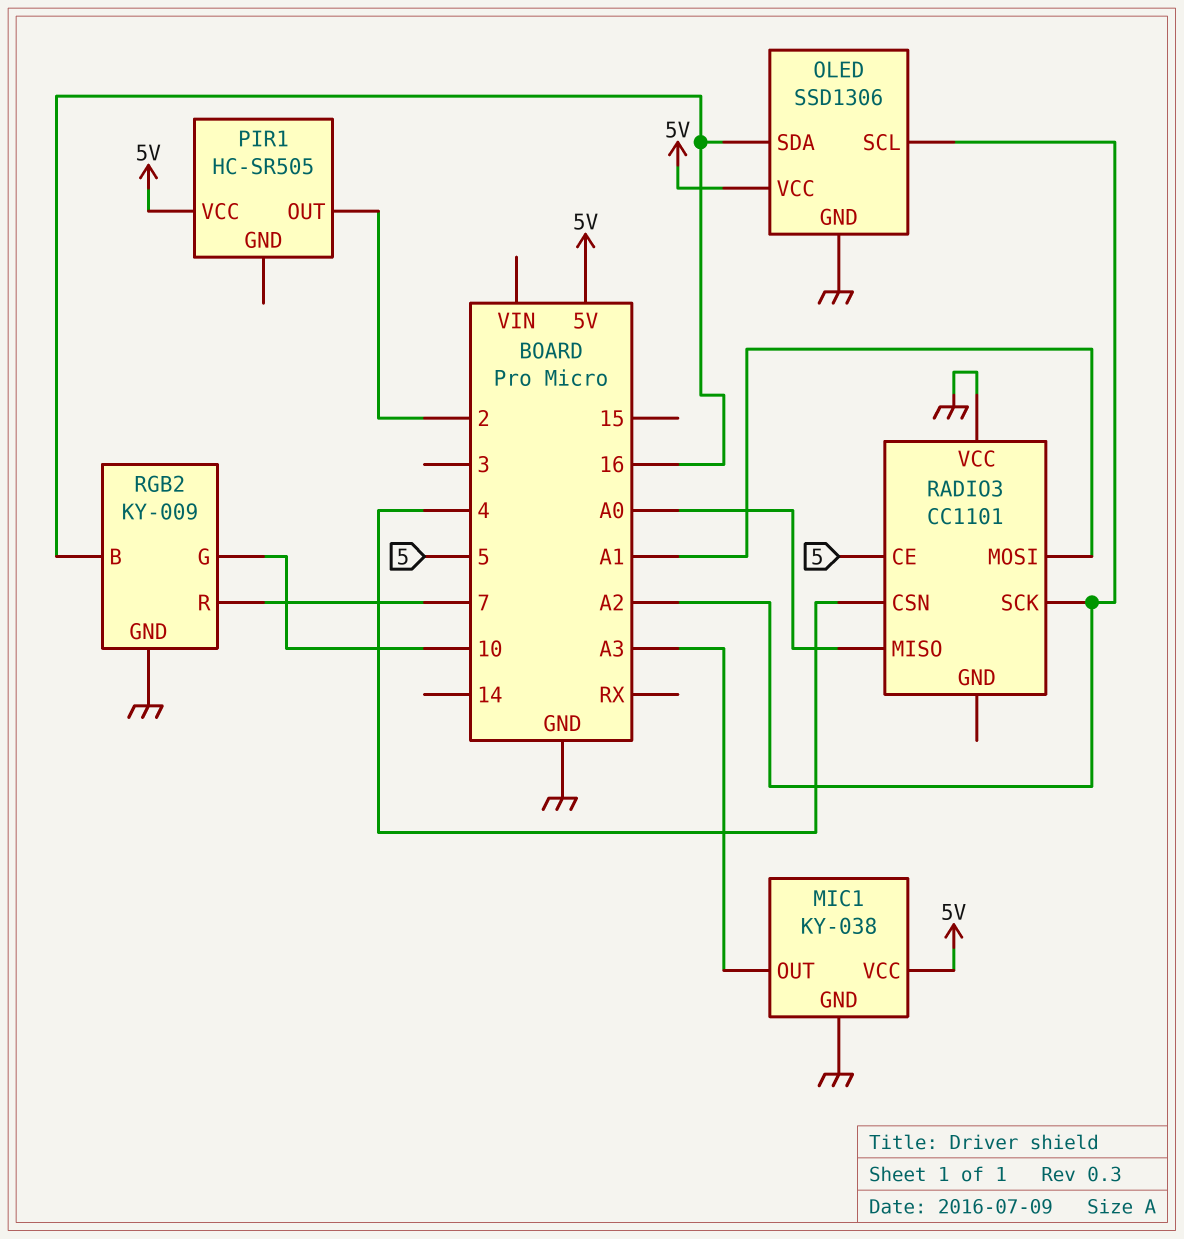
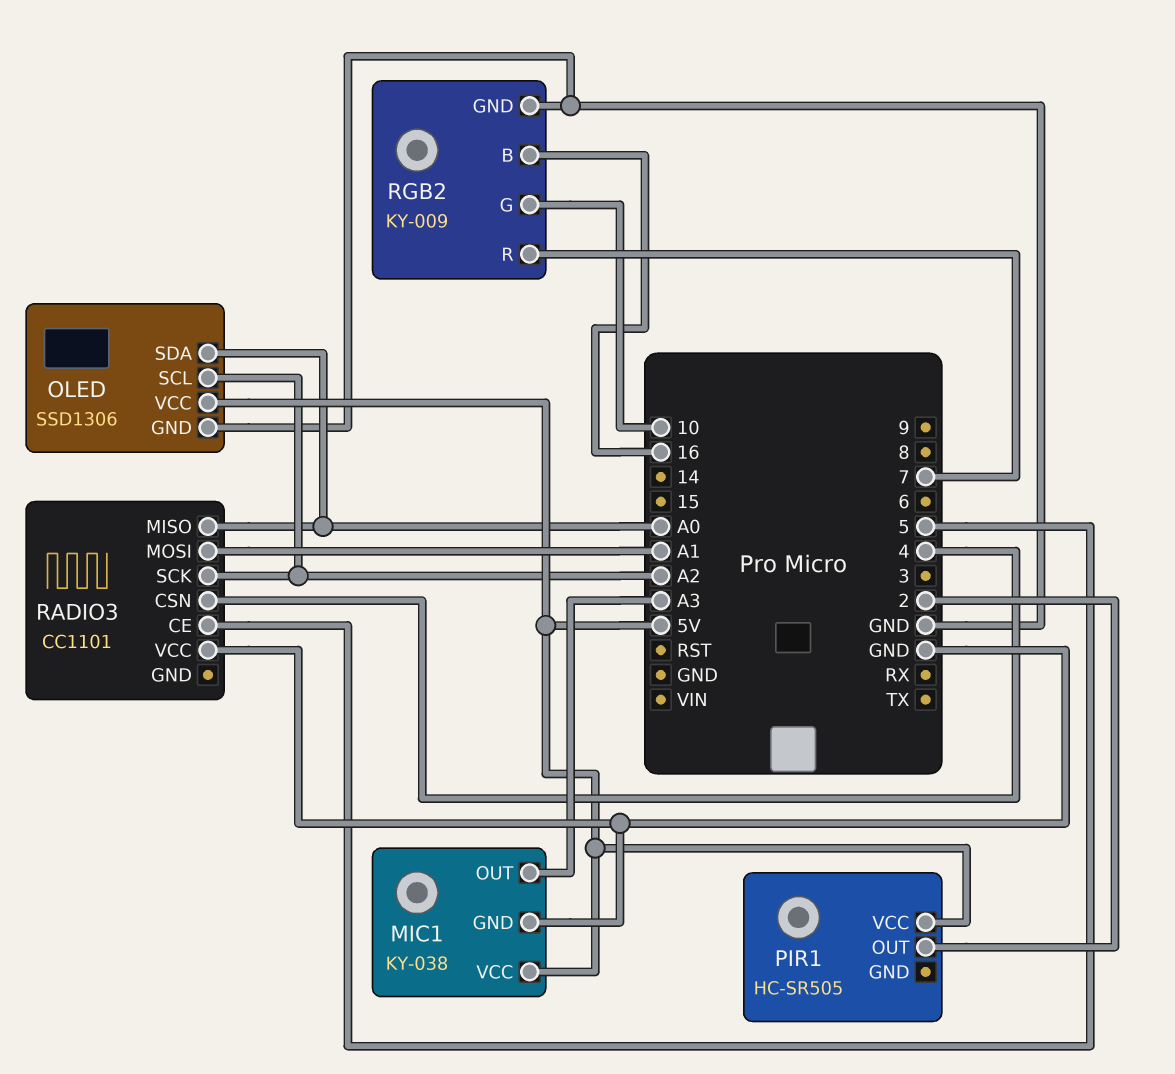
OLED pin SDA: 16 -> A0

